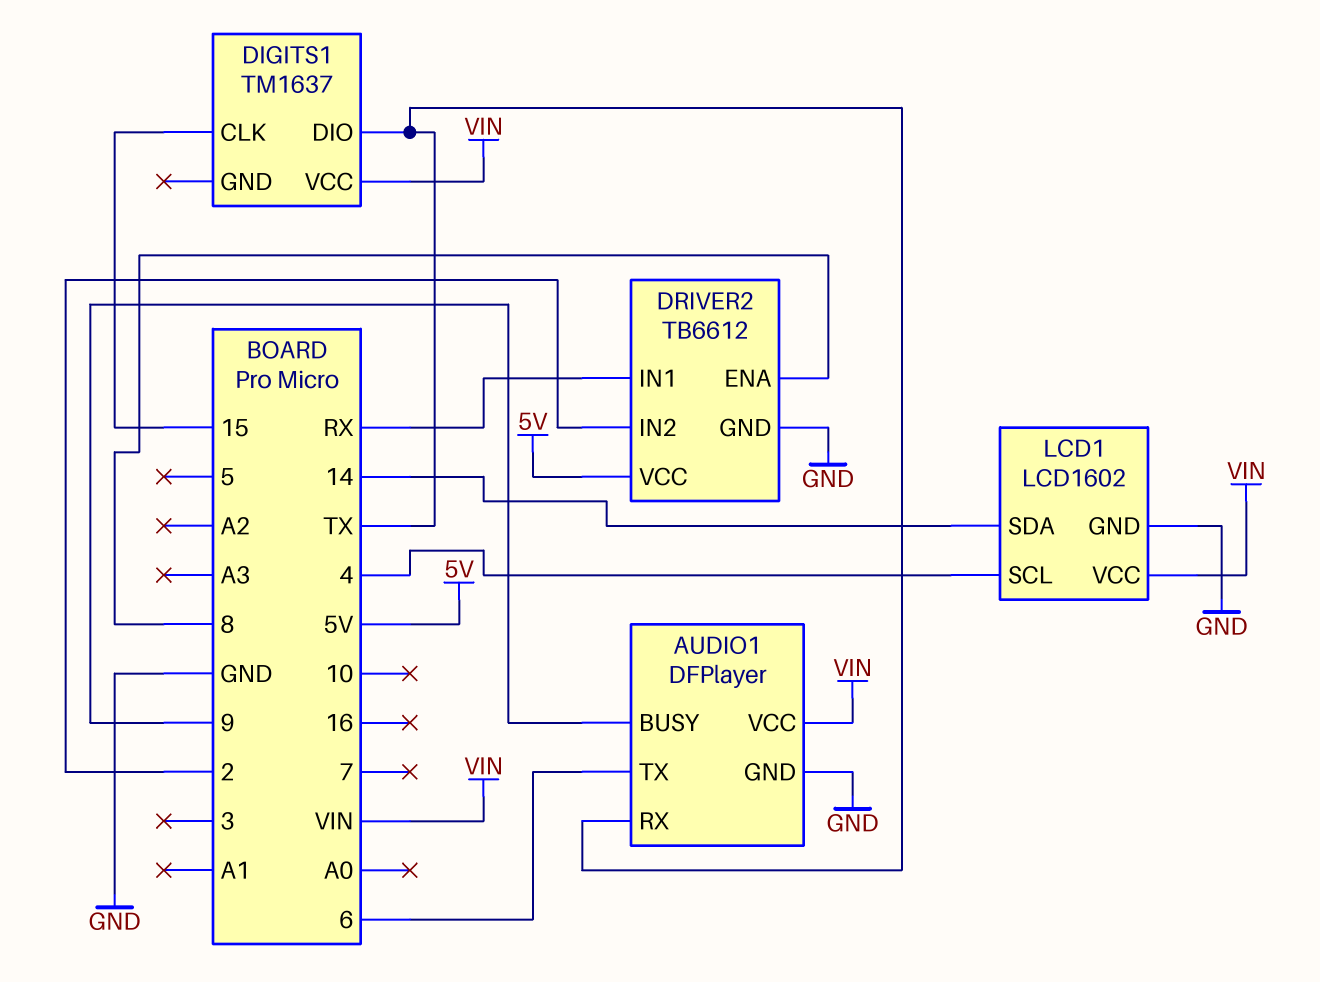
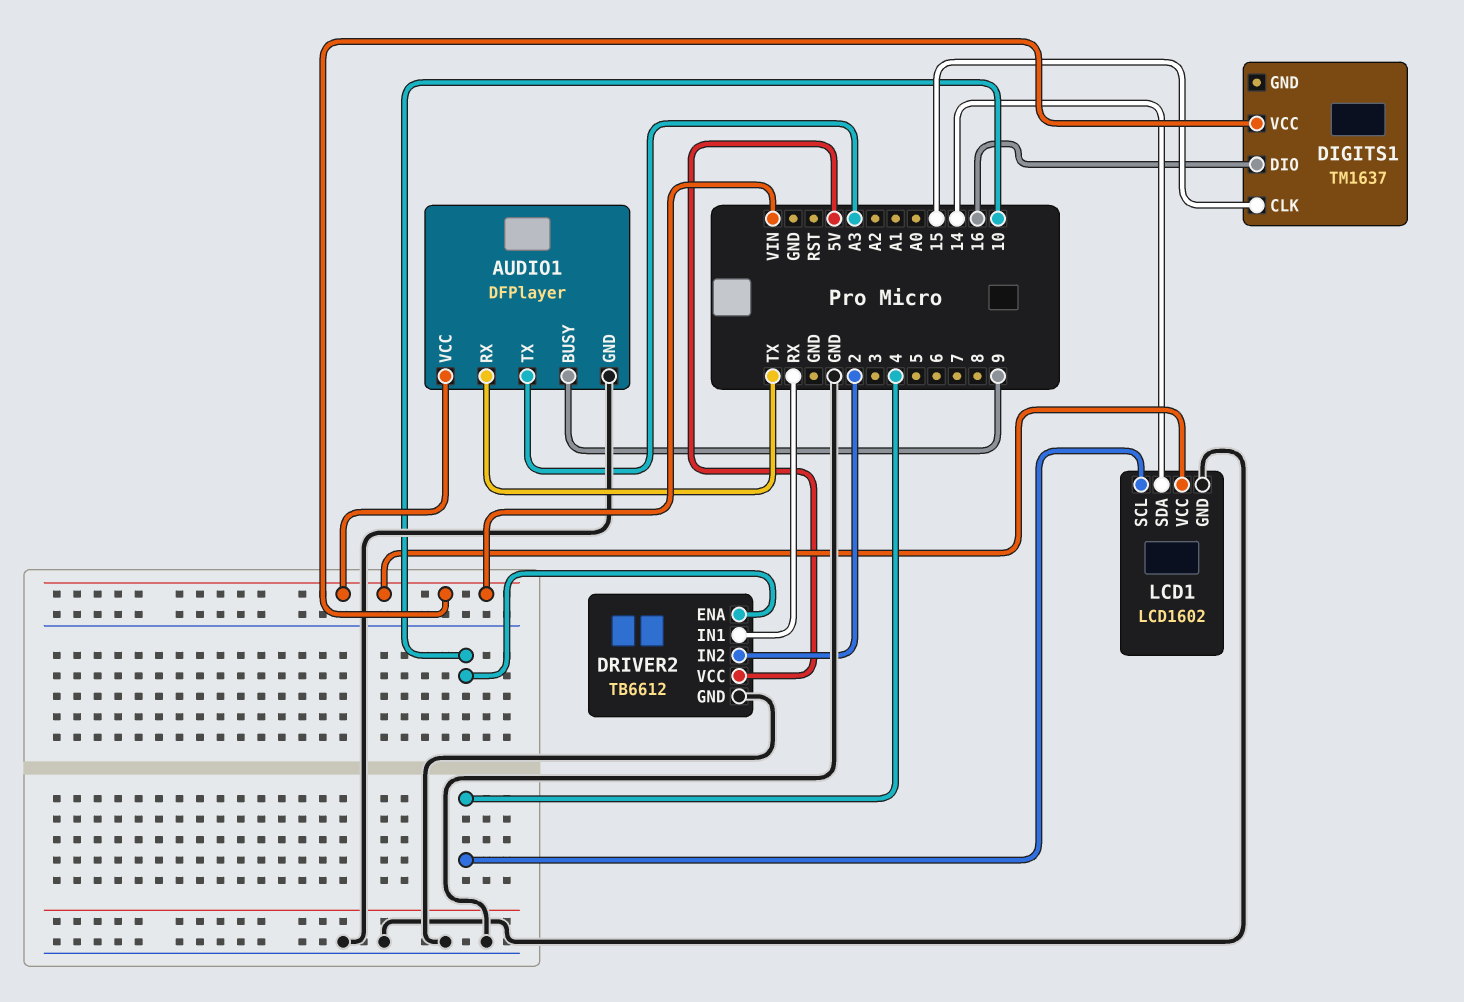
AUDIO1 pin TX: 6 -> A3
DIGITS1 pin DIO: TX -> 16
DRIVER2 pin ENA: 8 -> 10

